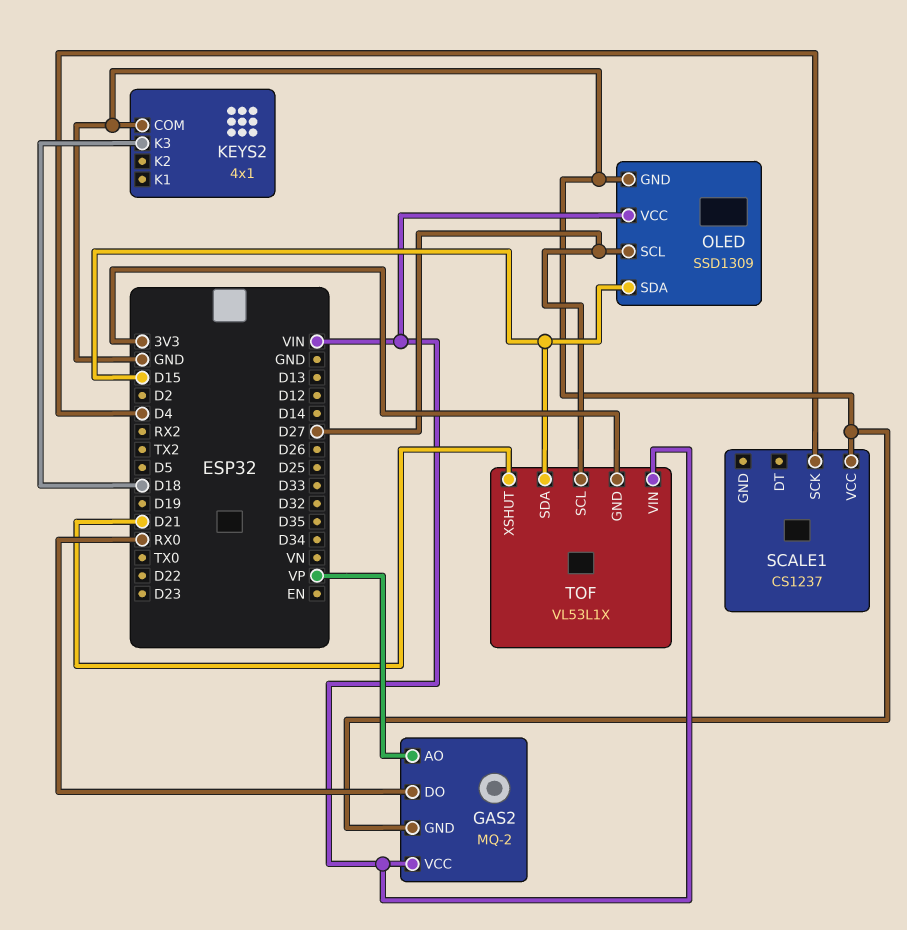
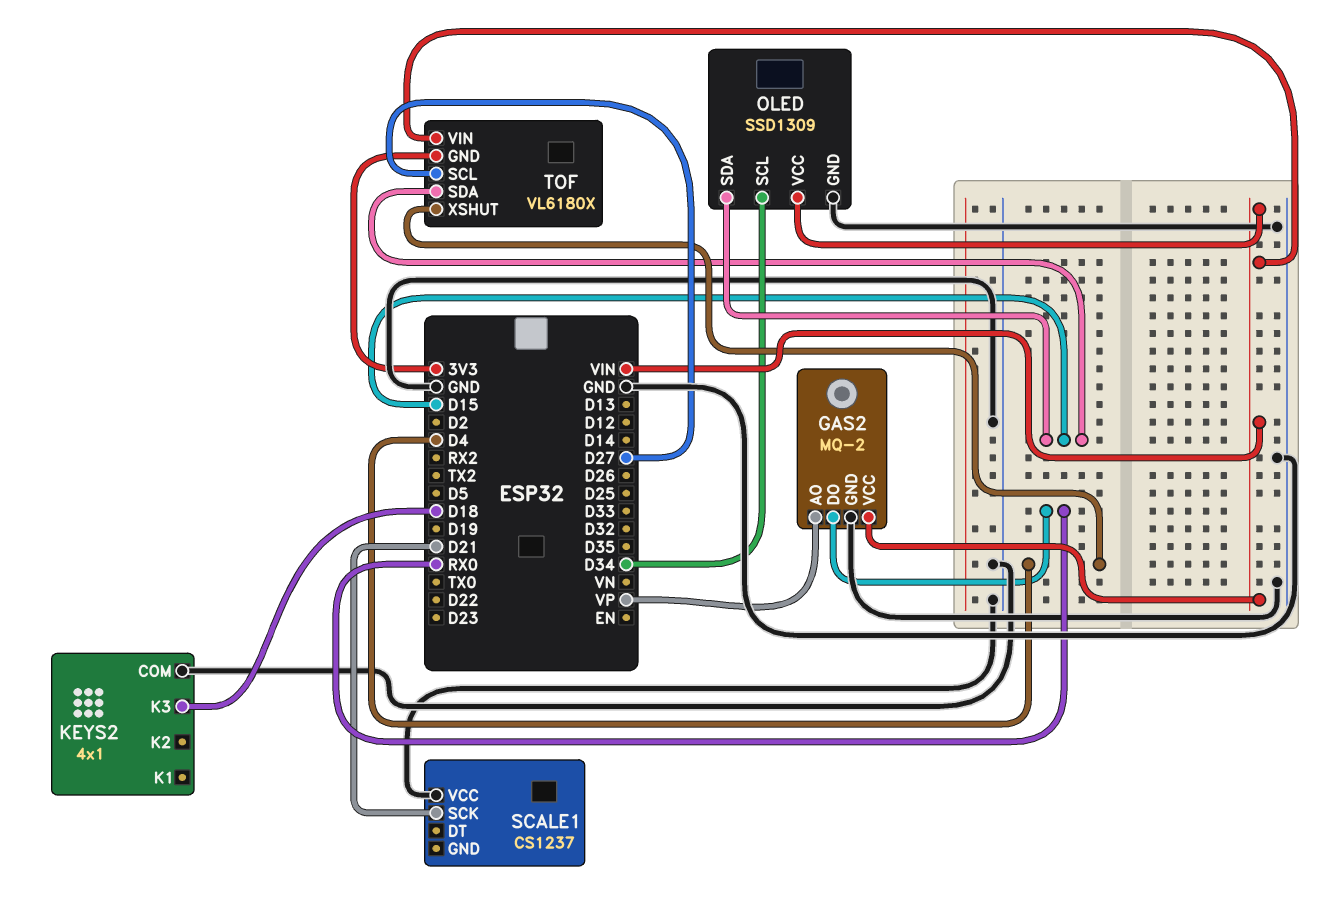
OLED pin SCL: D27 -> D34
SCALE1 pin SCK: D4 -> D21
TOF: VL53L1X -> VL6180X
TOF pin XSHUT: D21 -> D4

